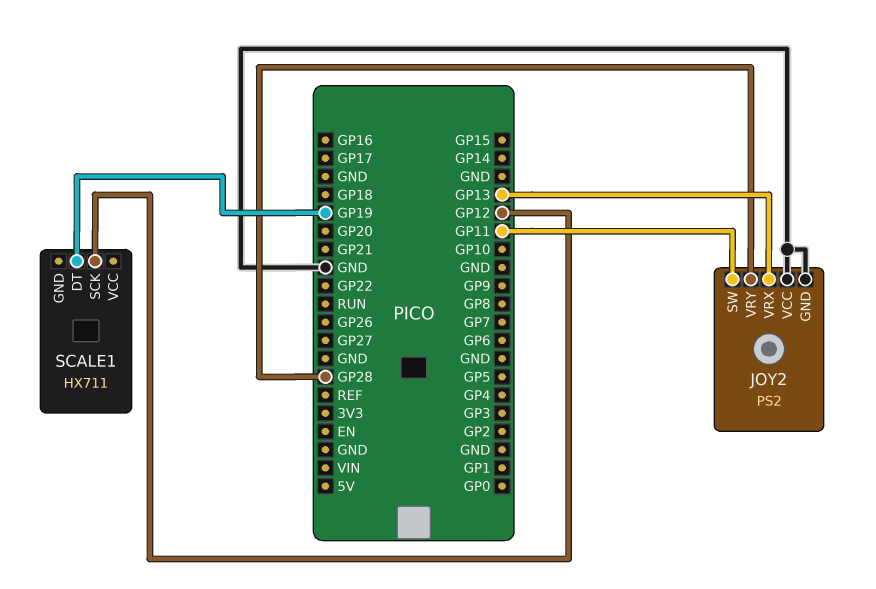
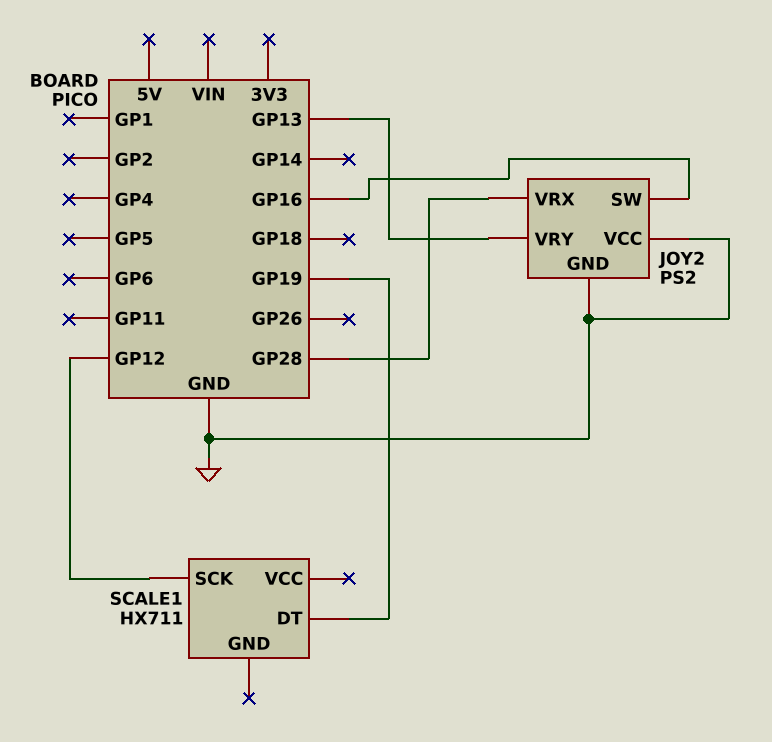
JOY2 pin SW: GP11 -> GP16
JOY2 pin VRX: GP13 -> GP28
JOY2 pin VRY: GP28 -> GP13

